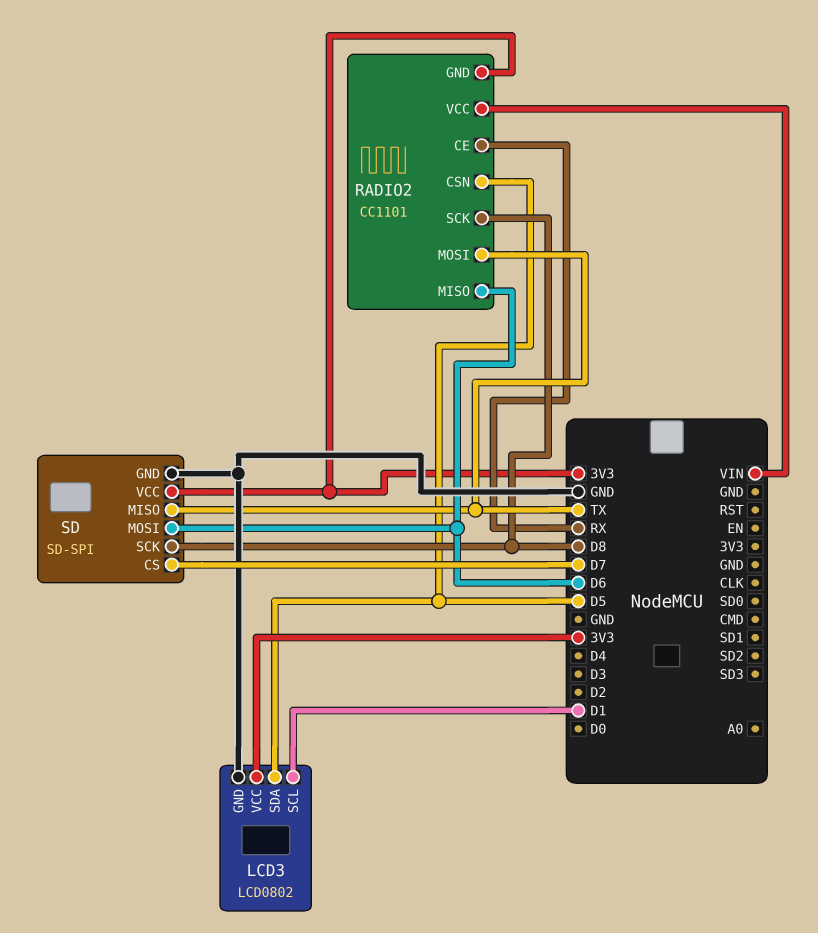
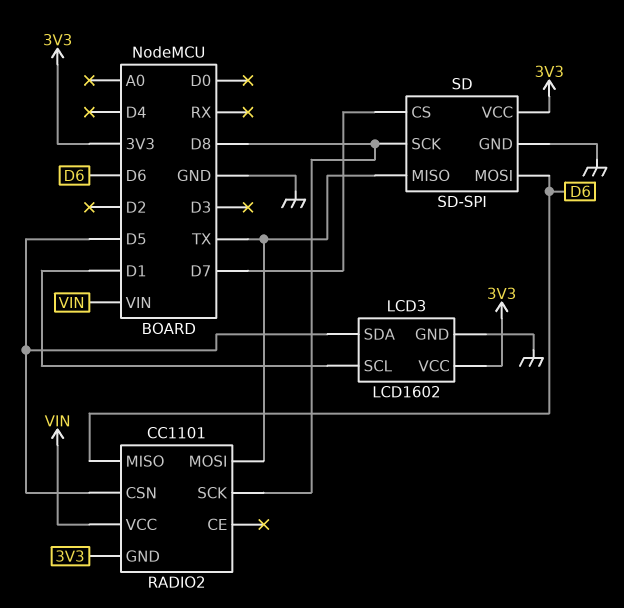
LCD3: LCD0802 -> LCD1602
RADIO2 pin CE: RX -> none

